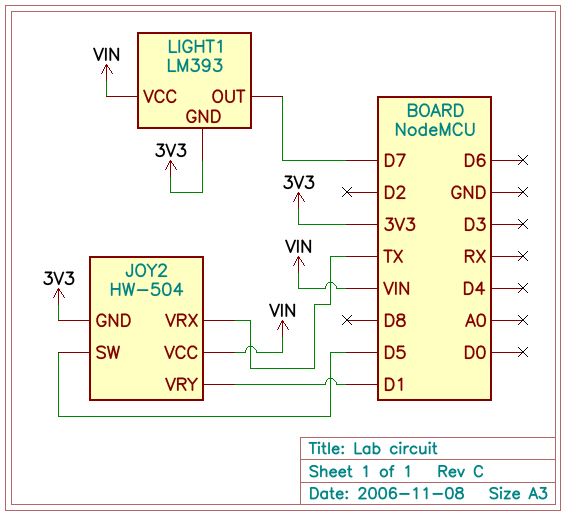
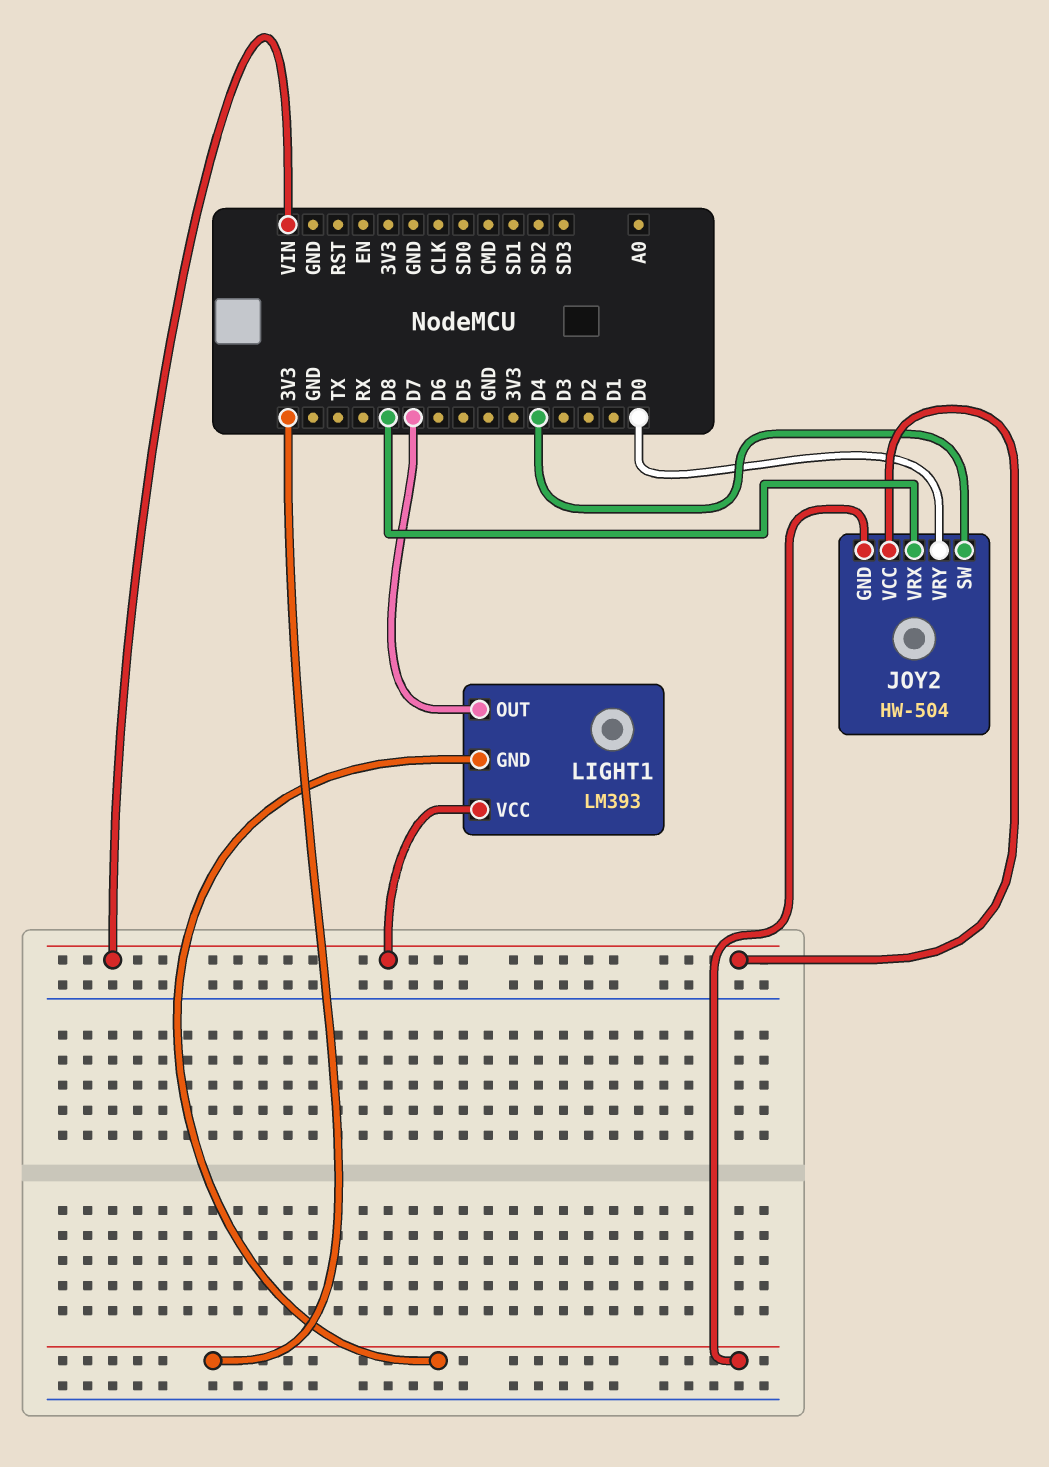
JOY2 pin SW: D5 -> D4
JOY2 pin VRX: TX -> D8
JOY2 pin VRY: D1 -> D0

